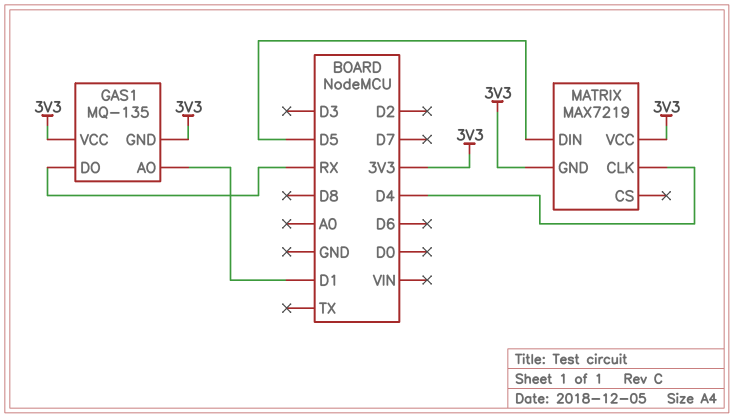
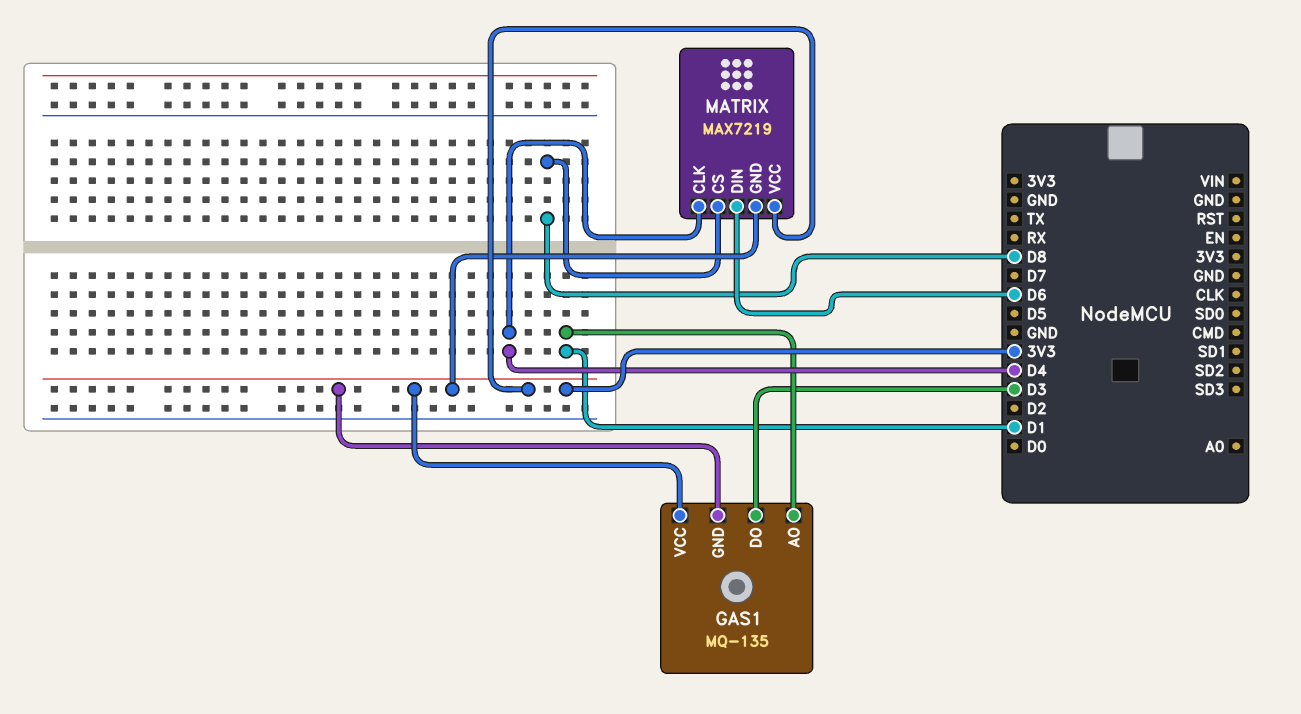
GAS1 pin DO: RX -> D3
MATRIX pin CS: none -> D8
MATRIX pin DIN: D5 -> D6

